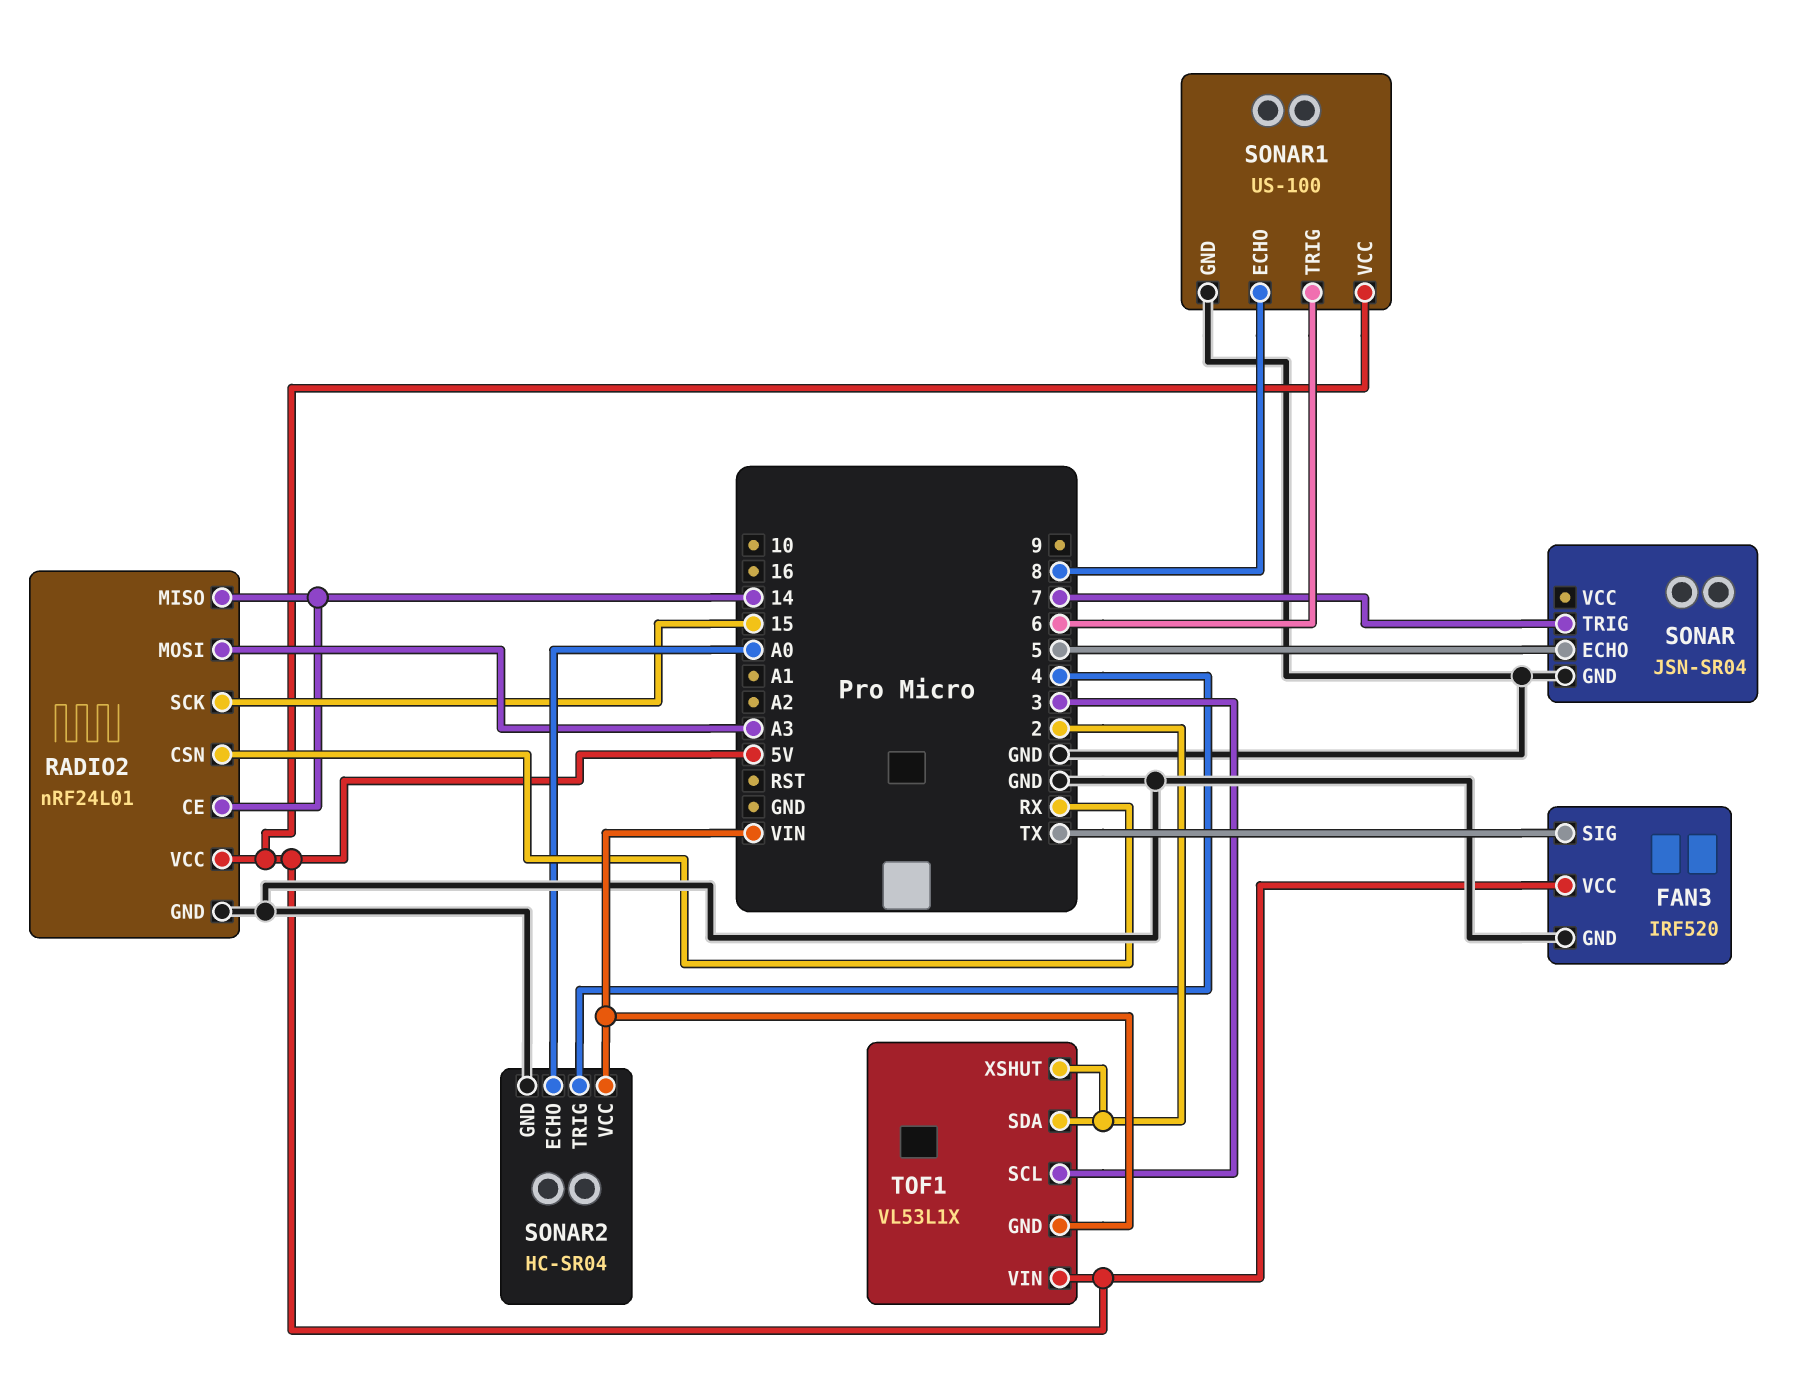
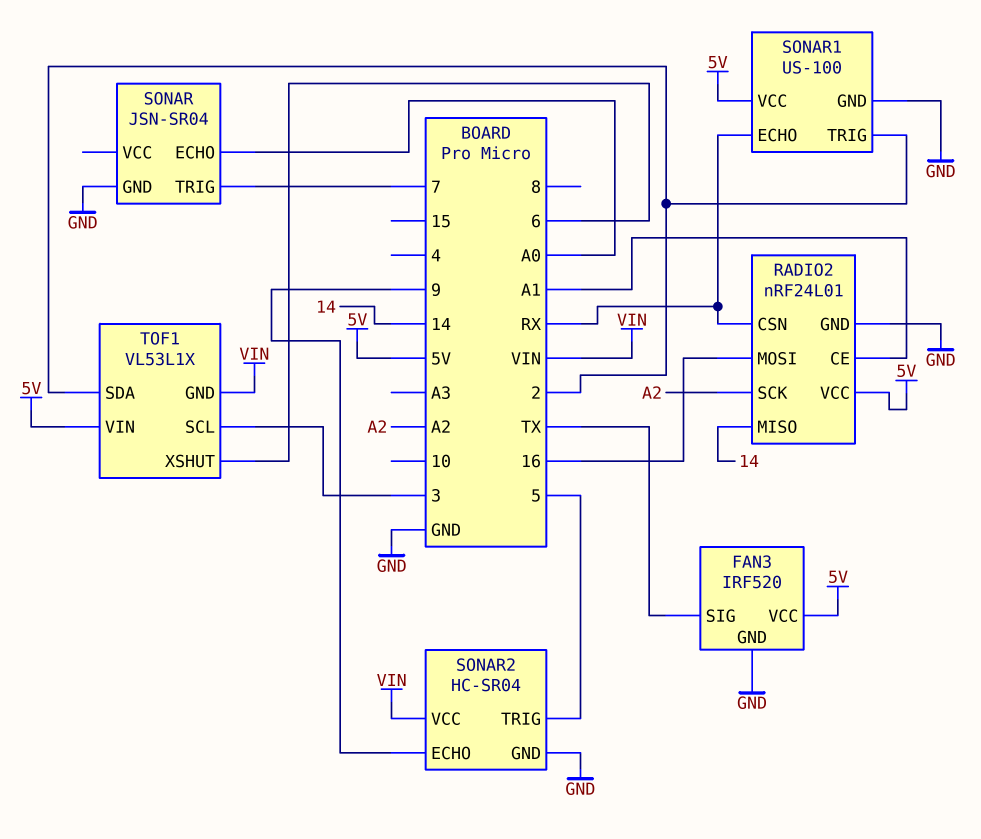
RADIO2 pin CE: 14 -> A1
RADIO2 pin MOSI: A3 -> 16
RADIO2 pin SCK: 15 -> A2
SONAR pin ECHO: 5 -> A0
SONAR1 pin ECHO: 8 -> RX
SONAR1 pin TRIG: 6 -> 2
SONAR2 pin ECHO: A0 -> 9
SONAR2 pin TRIG: 4 -> 5
TOF1 pin XSHUT: 2 -> 6

